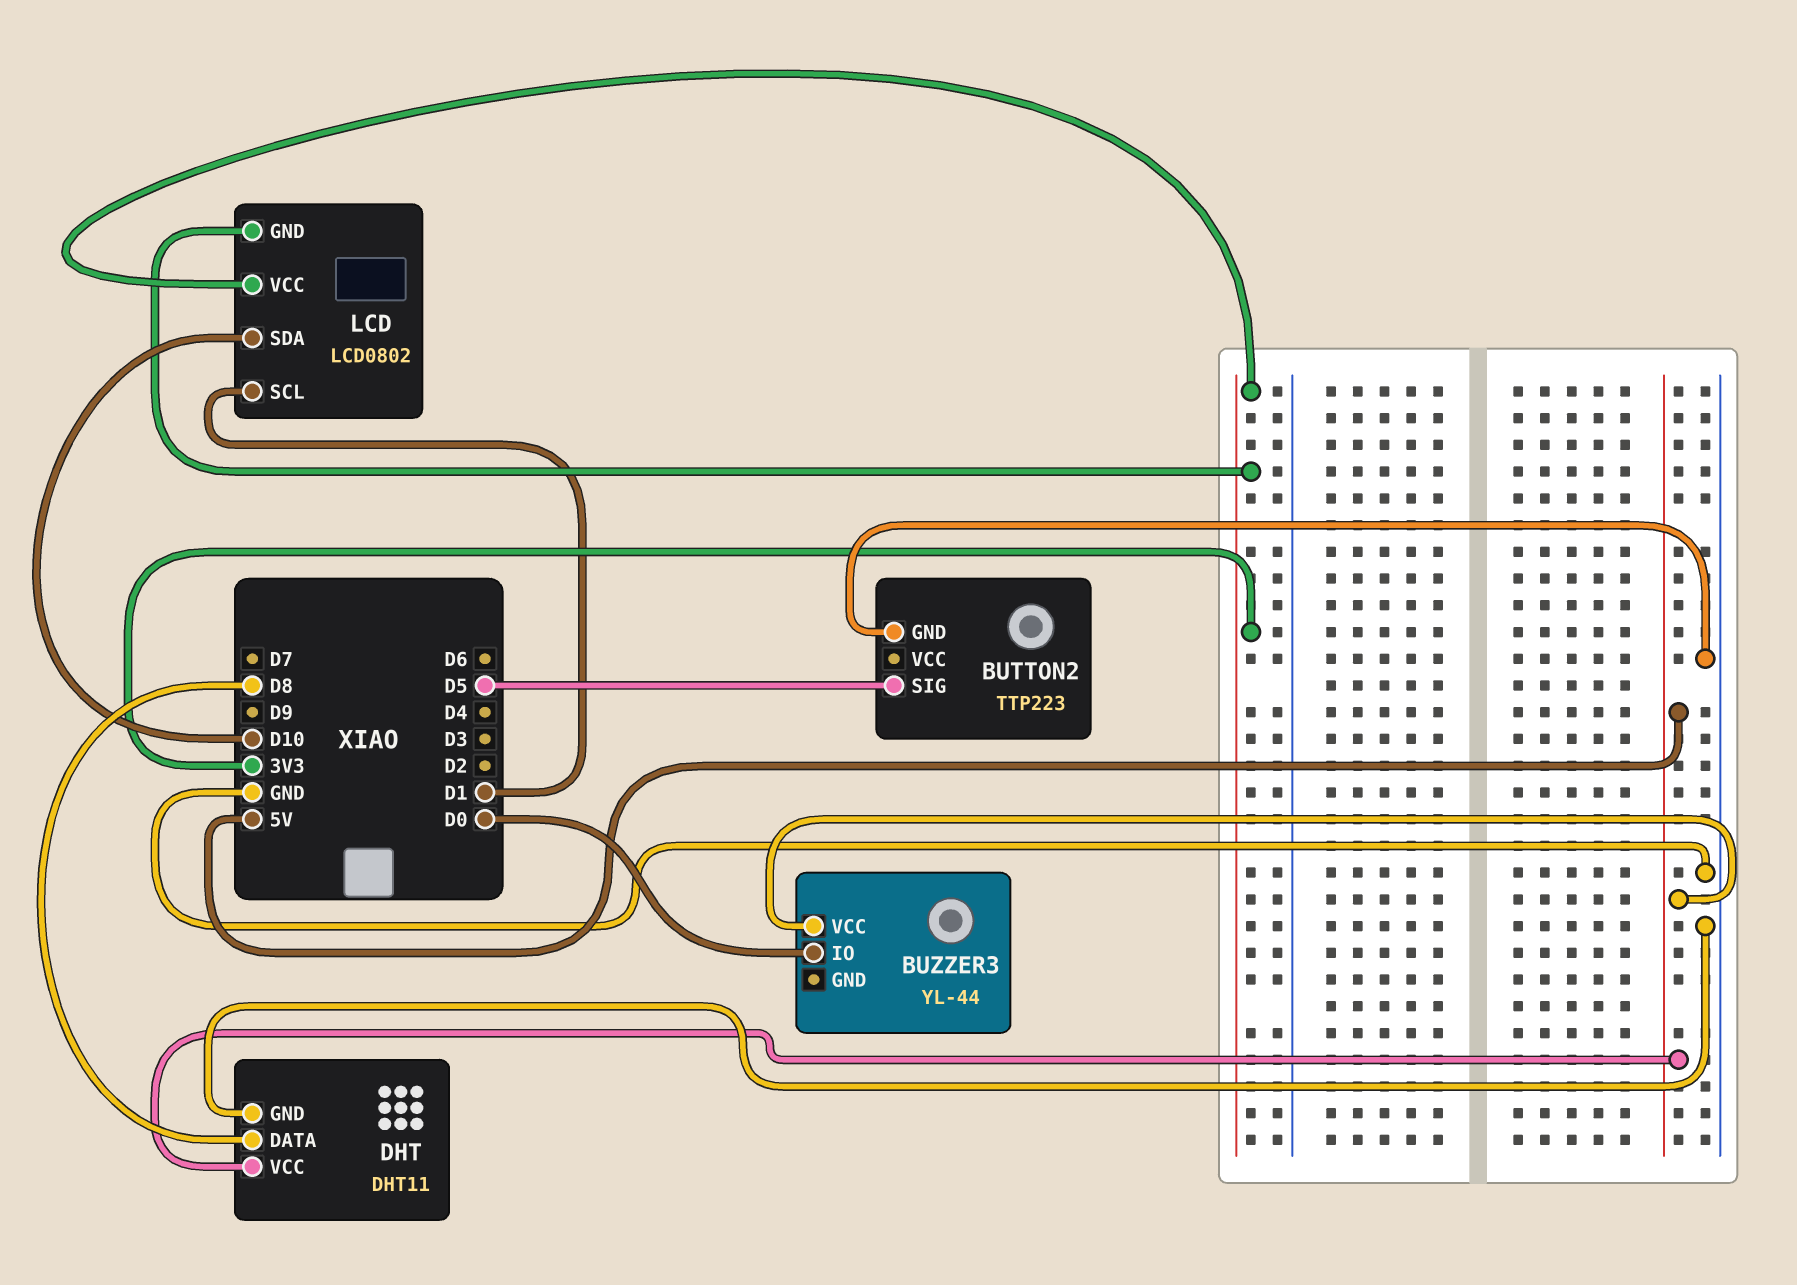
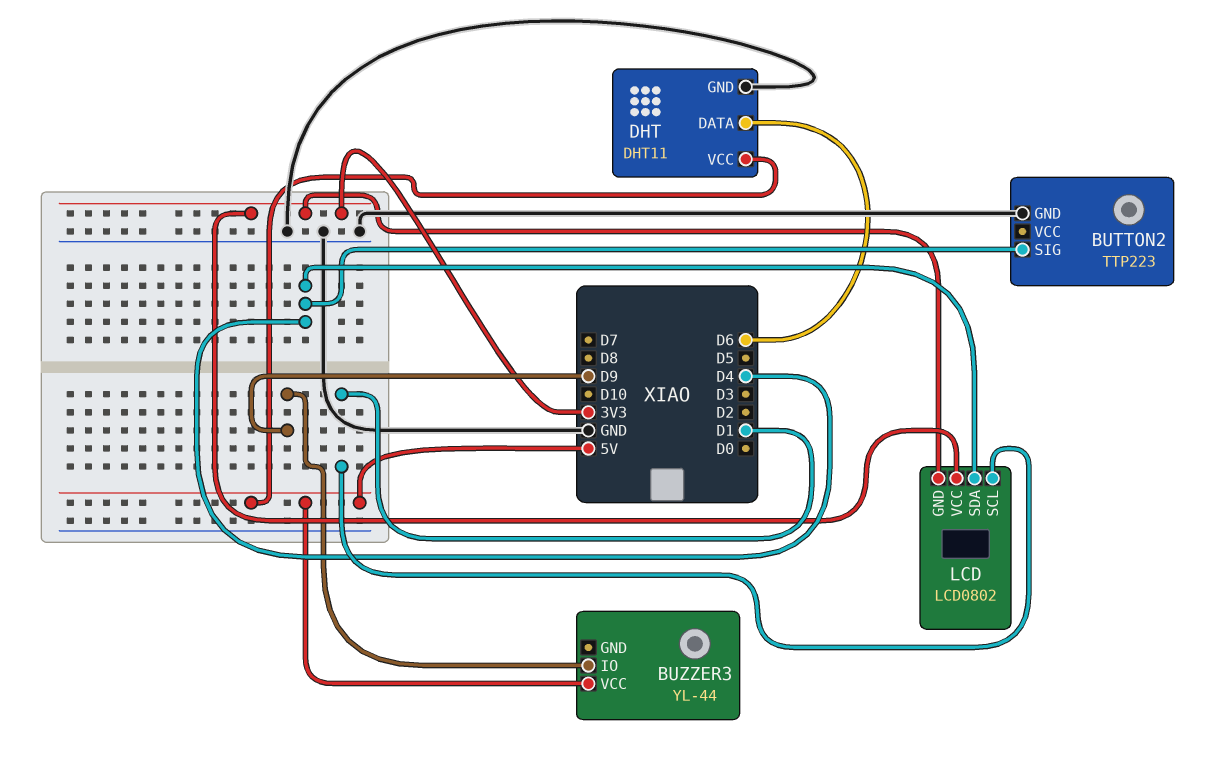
BUTTON2 pin SIG: D5 -> D4
BUZZER3 pin IO: D0 -> D9
DHT pin DATA: D8 -> D6
LCD pin SDA: D10 -> D4

